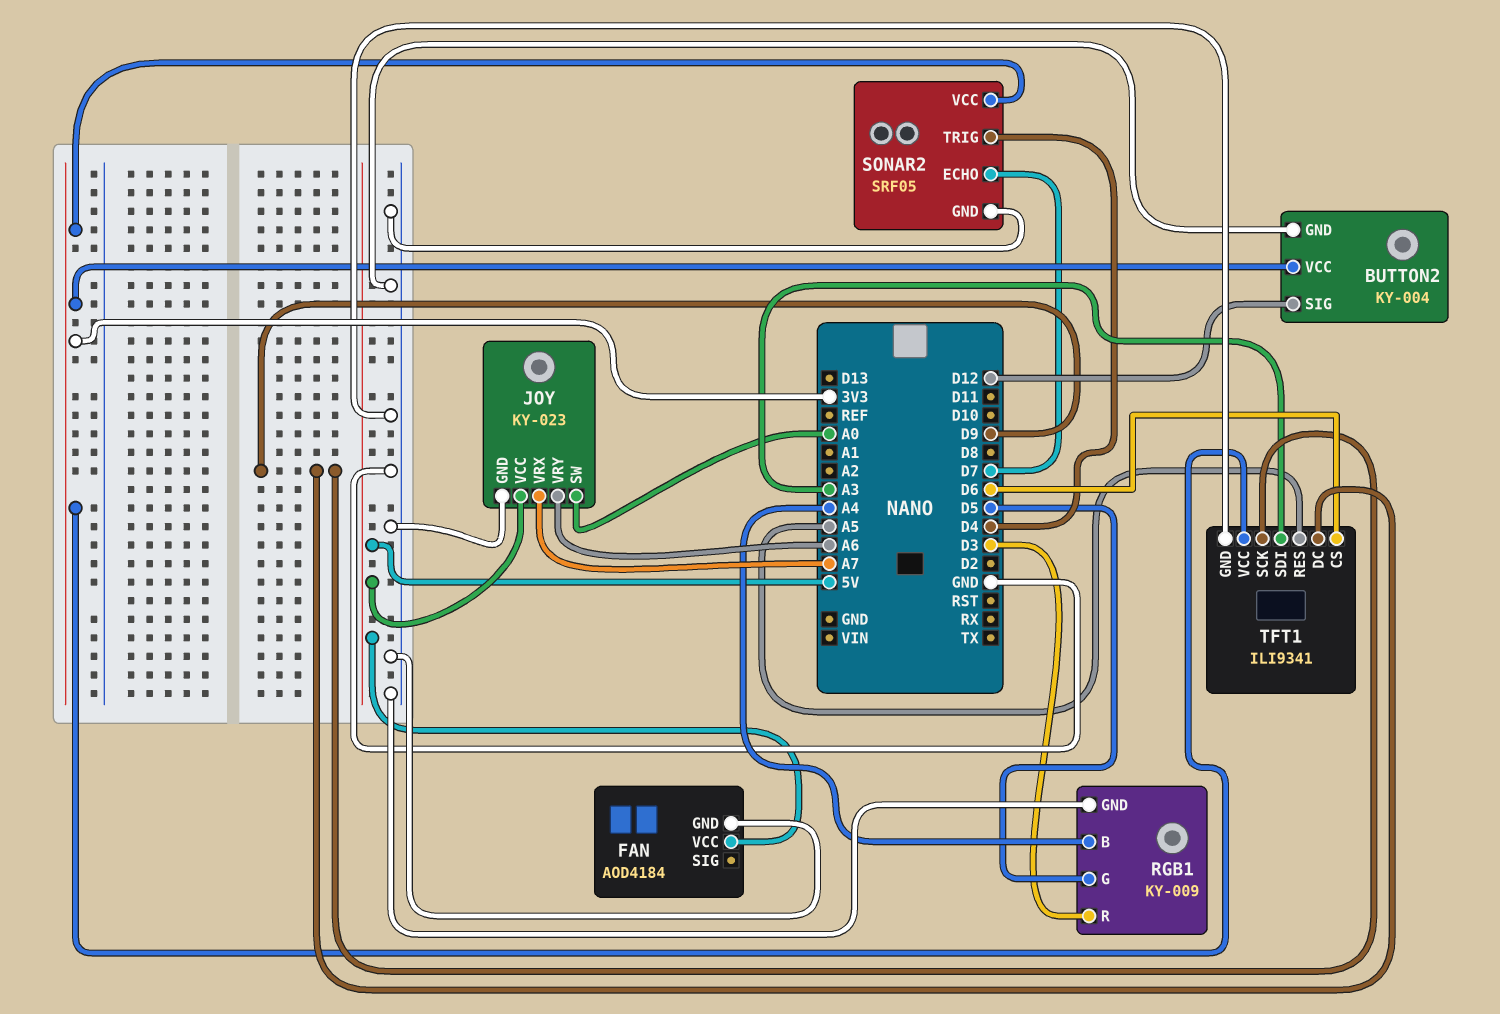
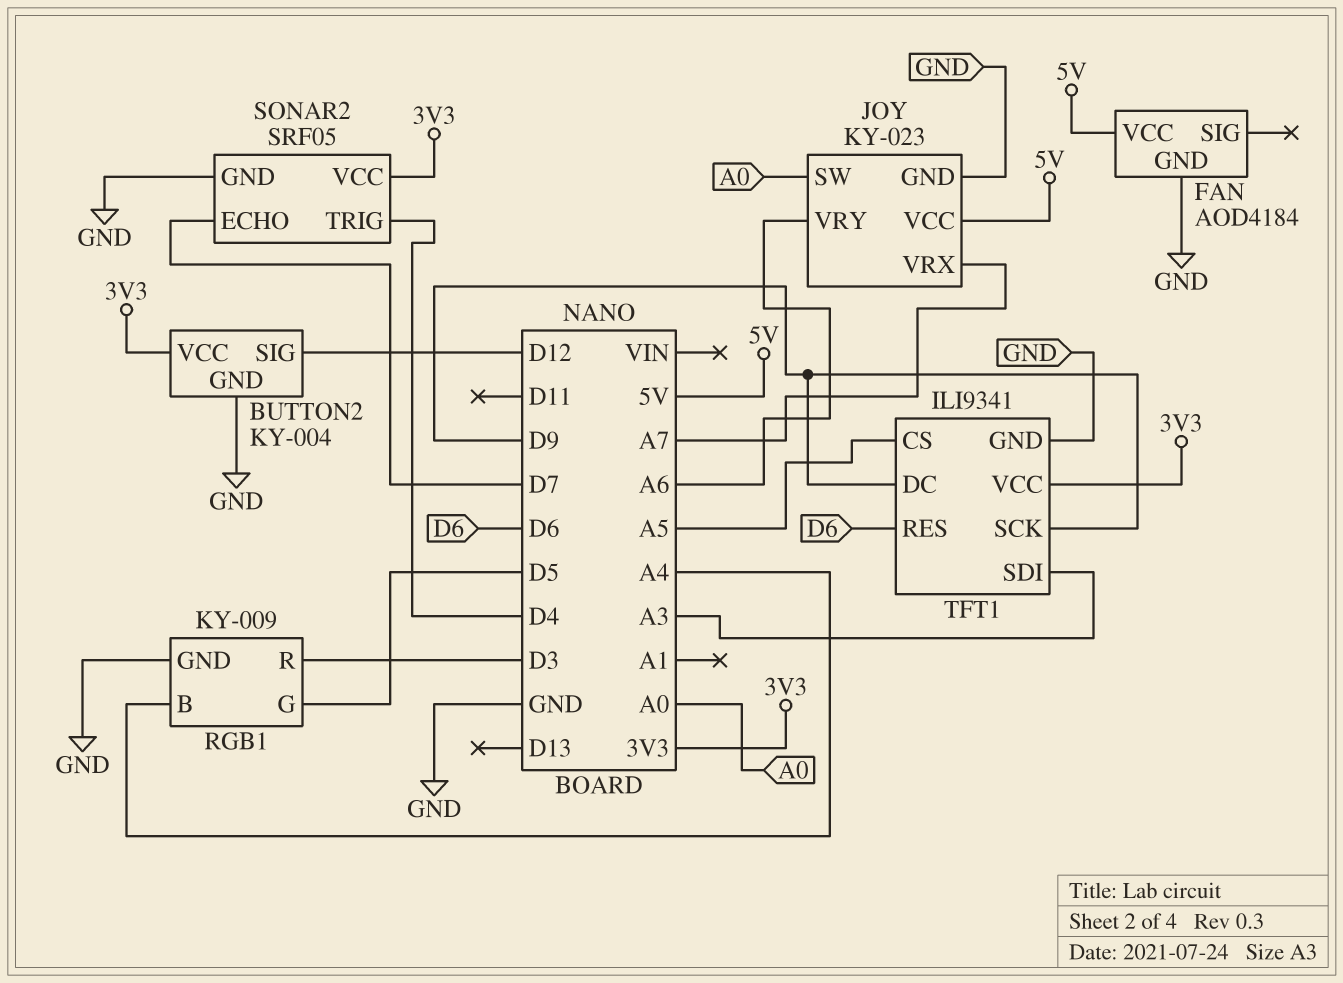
TFT1 pin CS: D6 -> A5
TFT1 pin RES: A5 -> D6

